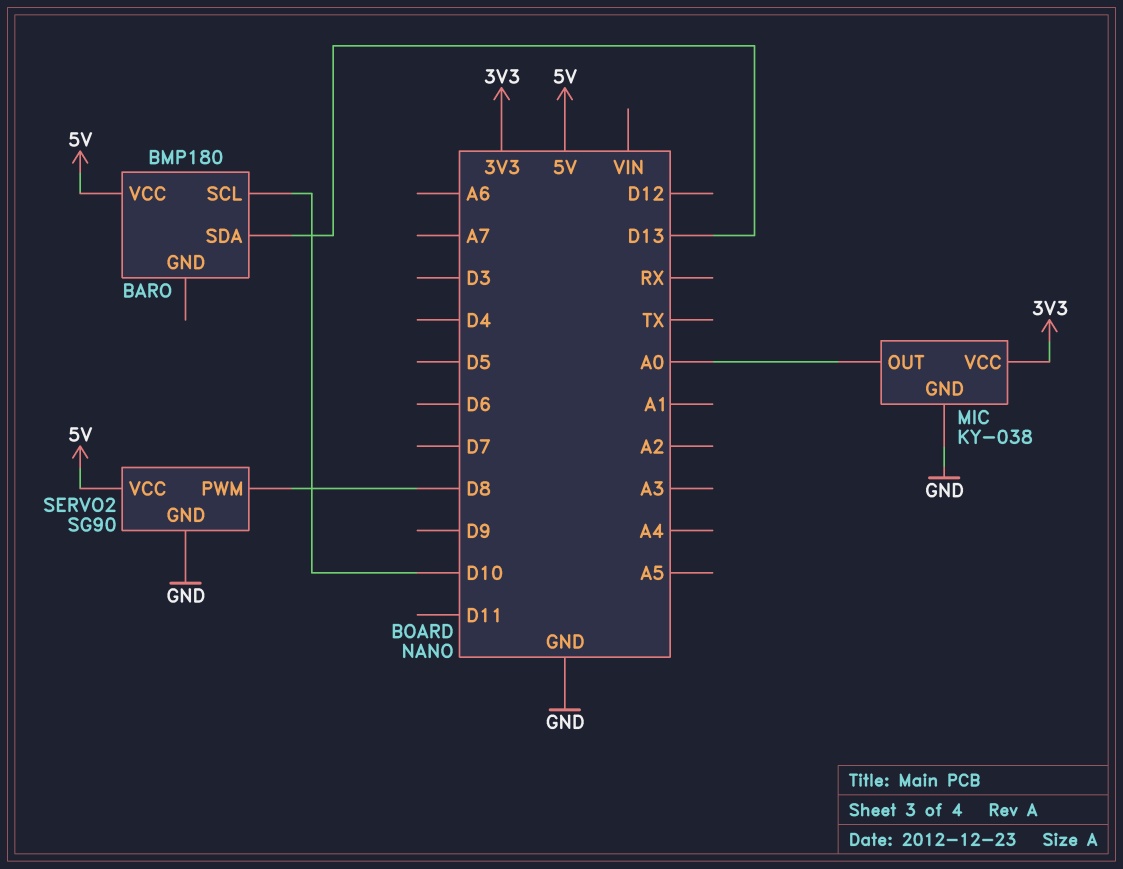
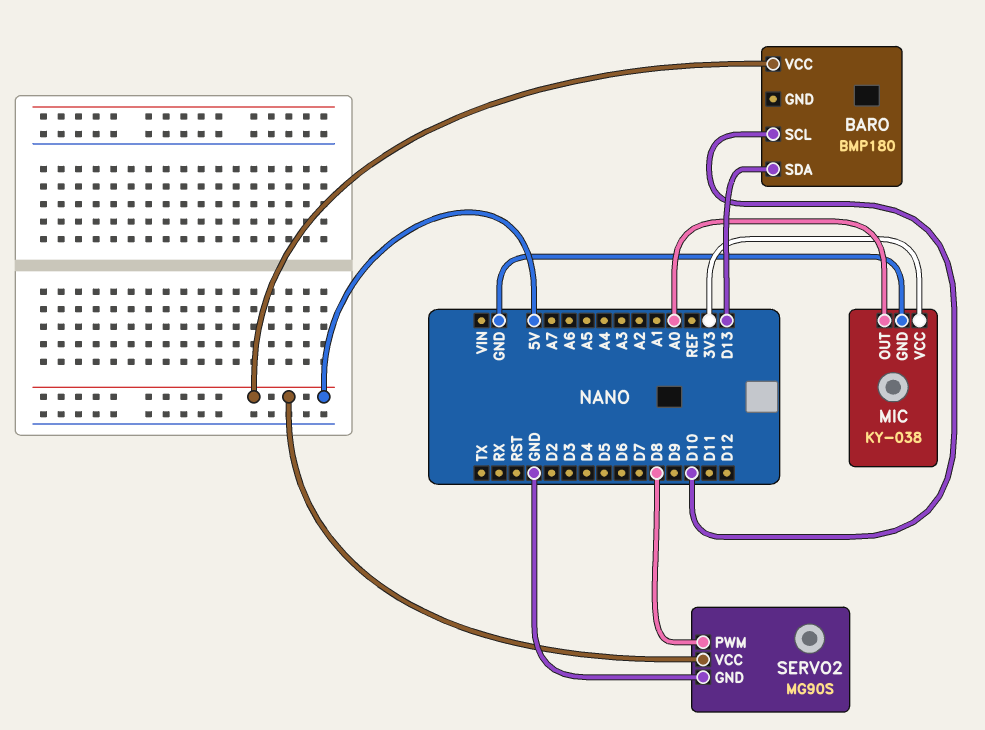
SERVO2: SG90 -> MG90S

